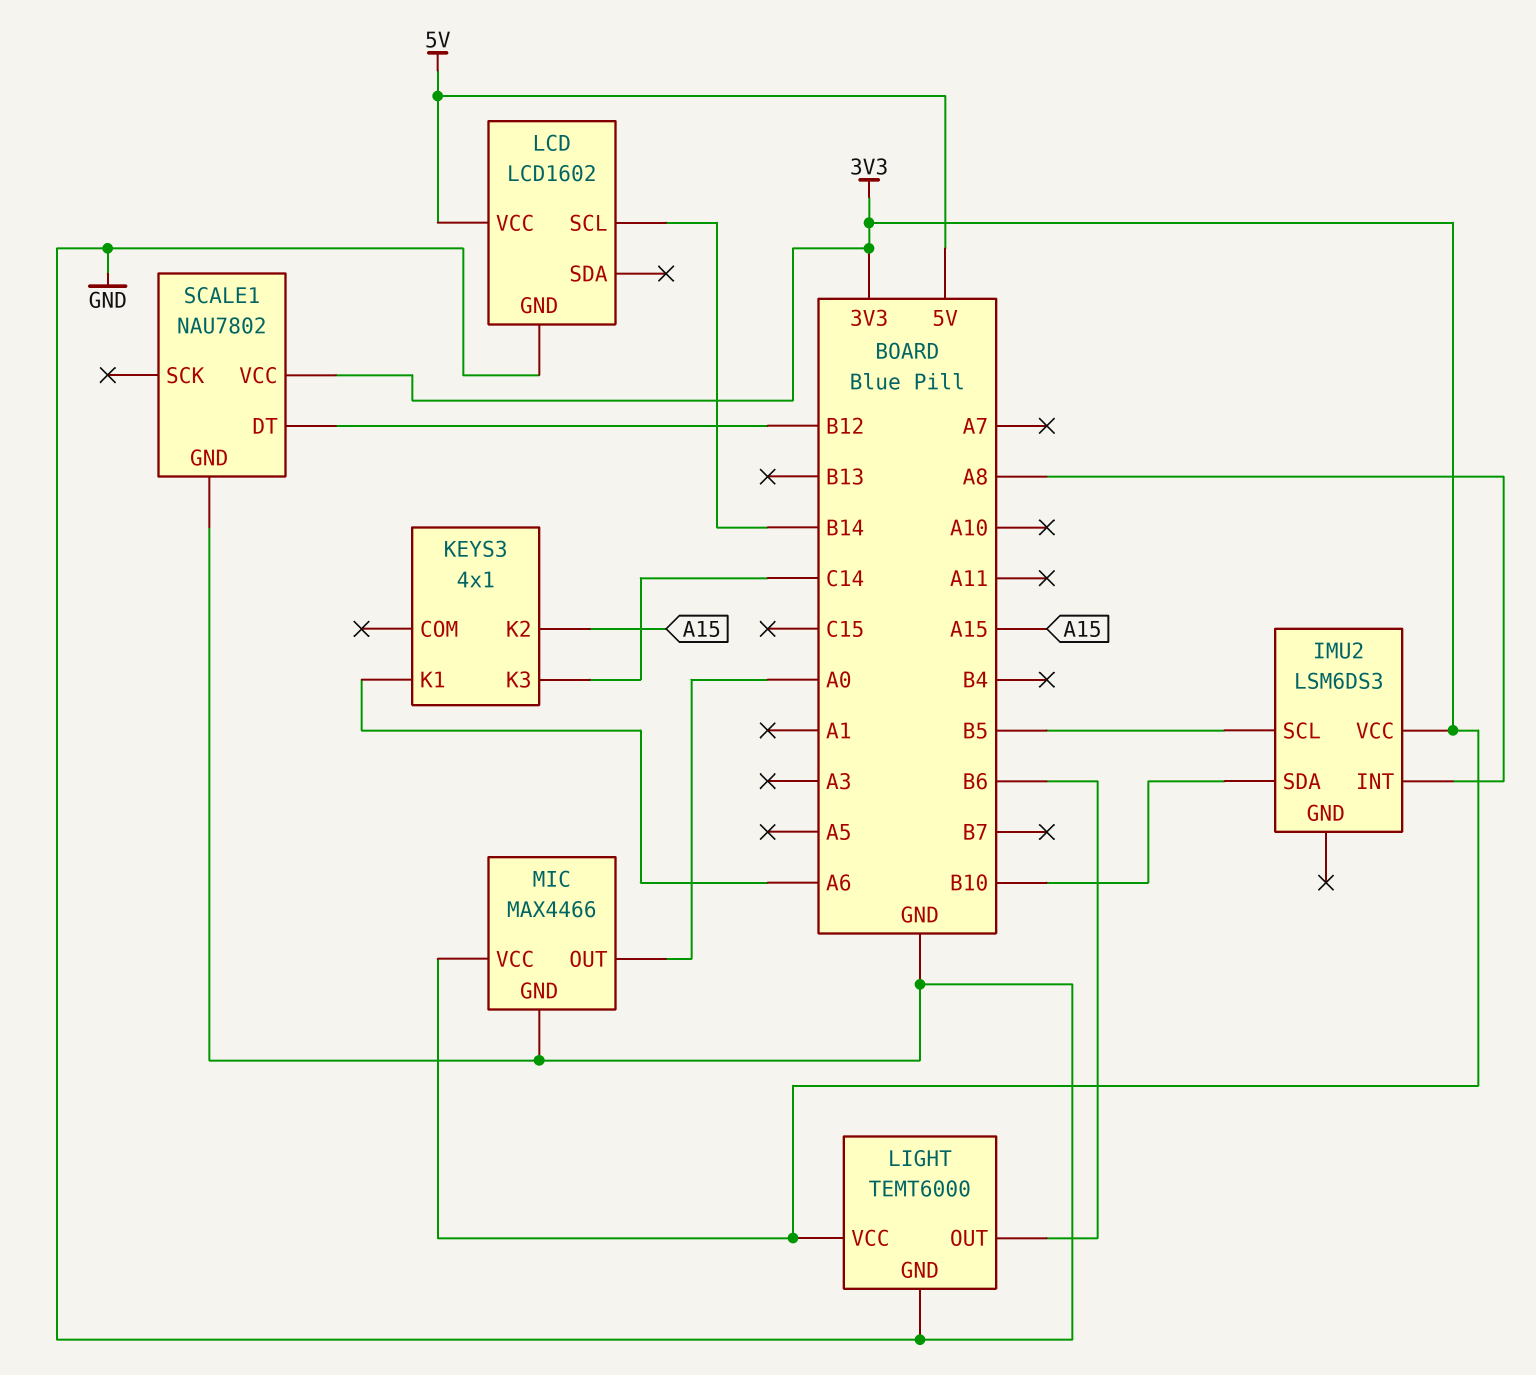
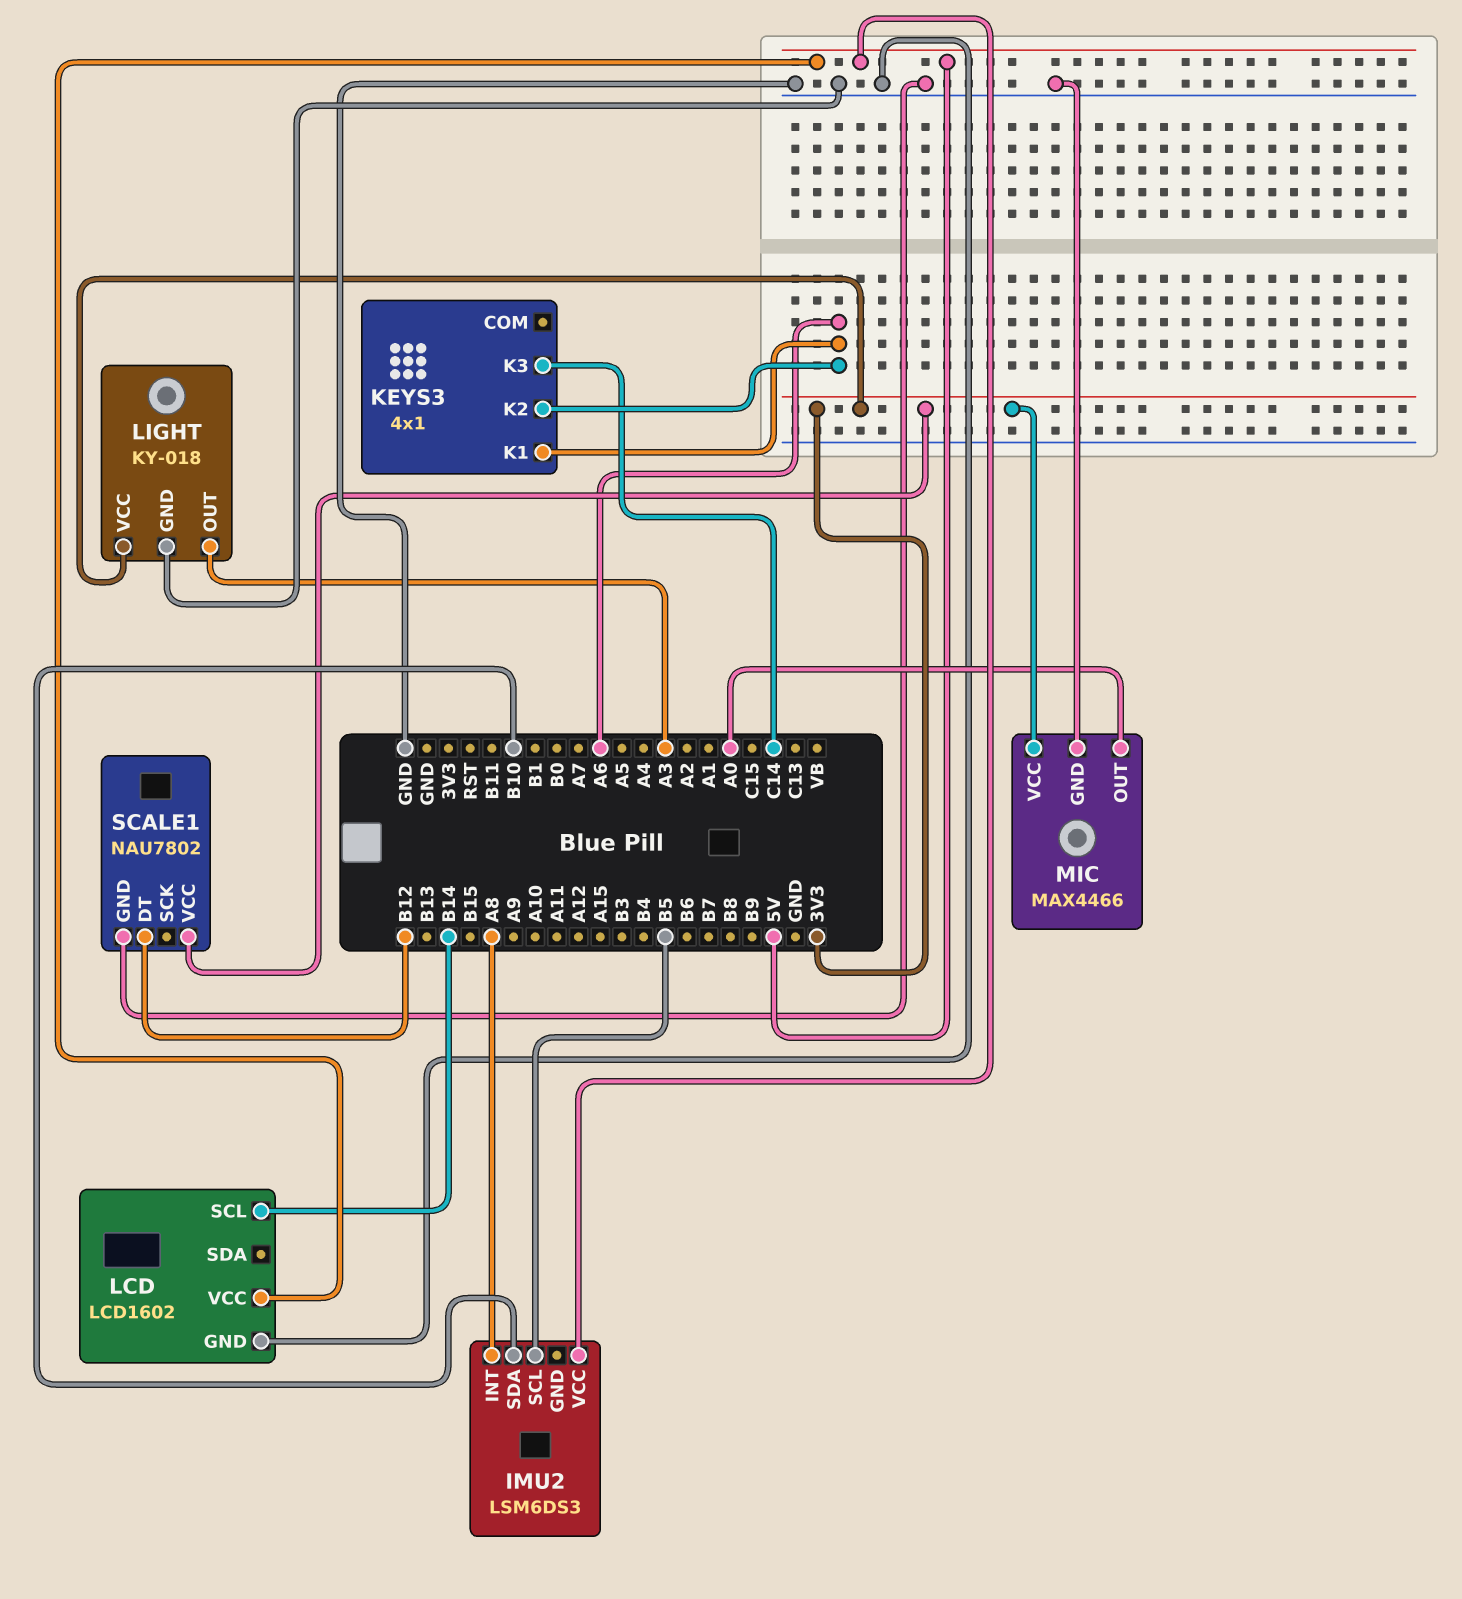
IMU2 pin VCC: 3V3 -> 5V
KEYS3 pin K2: A15 -> A6
LIGHT: TEMT6000 -> KY-018
LIGHT pin OUT: B6 -> A3

